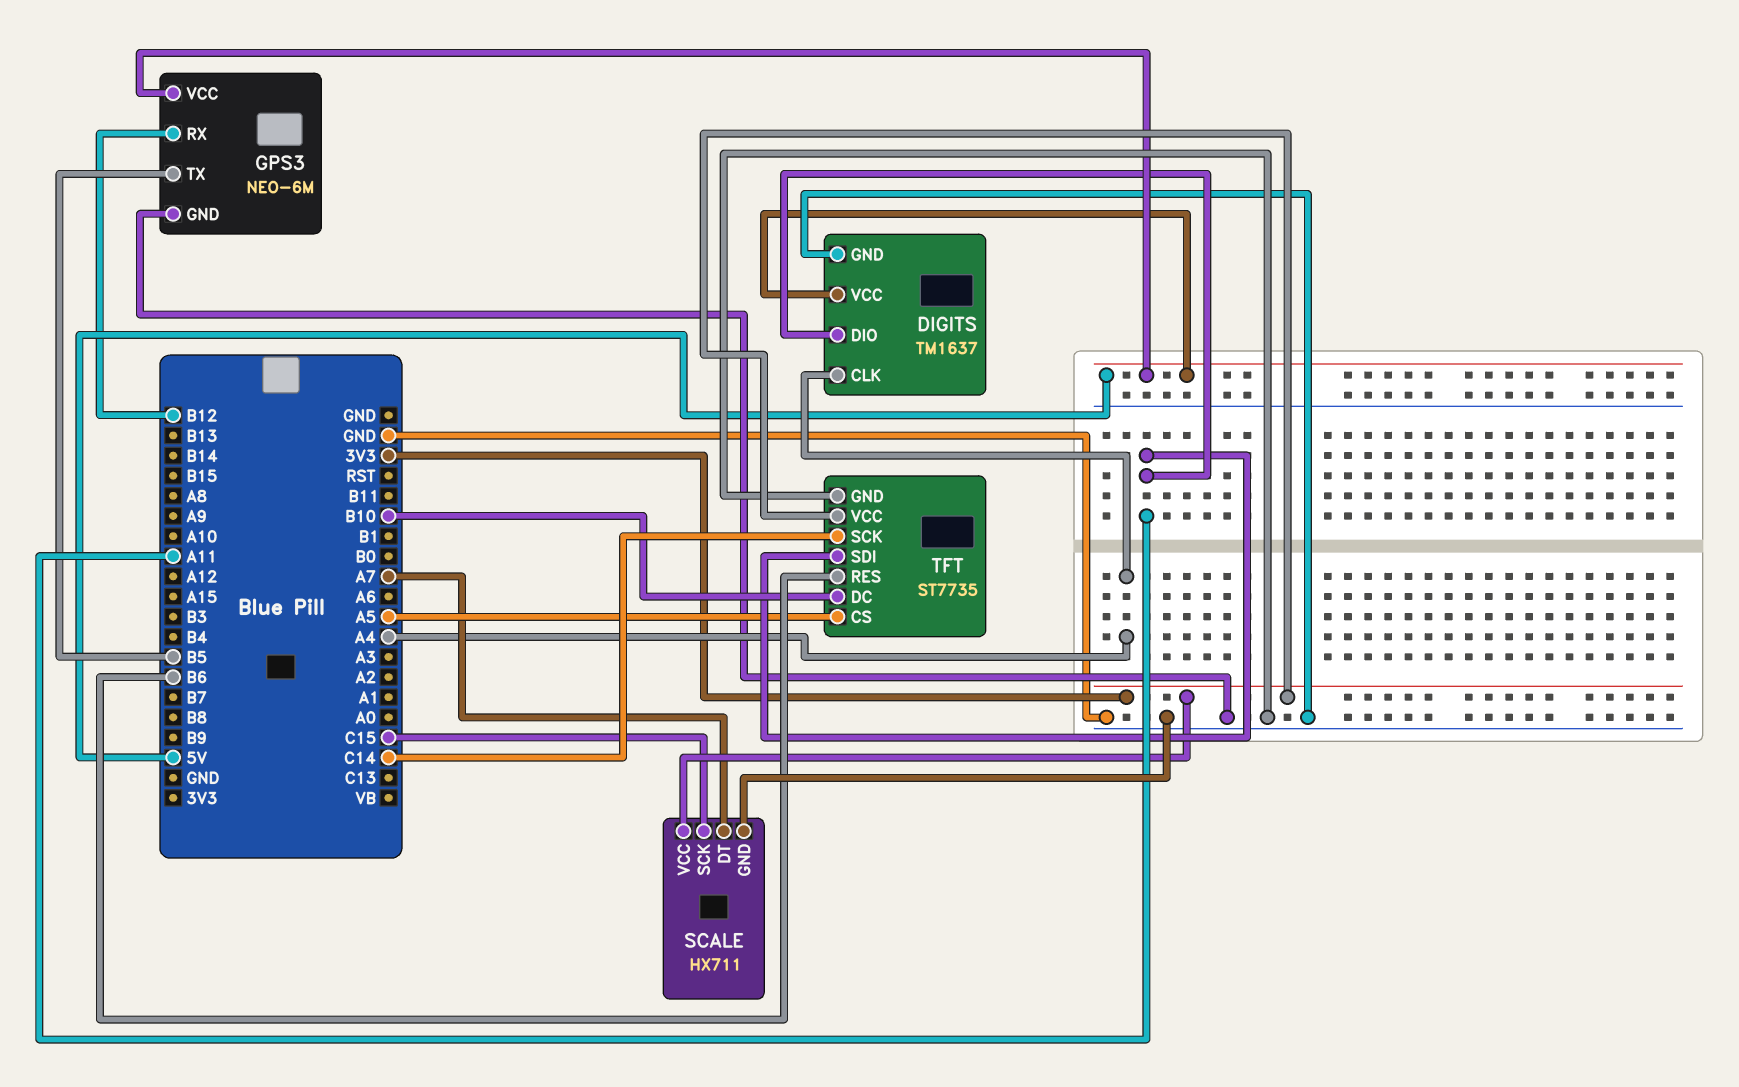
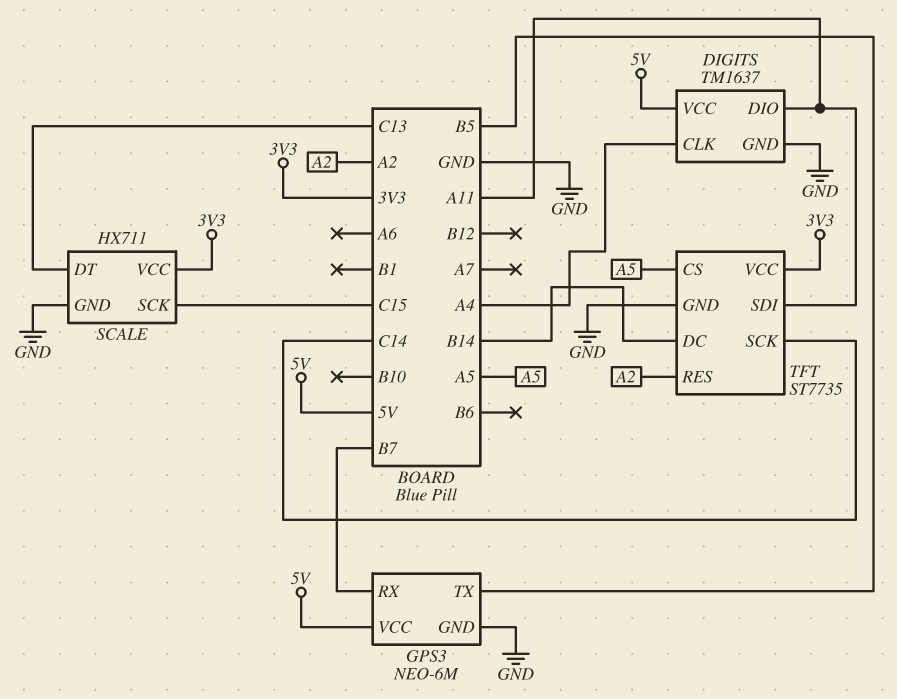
GPS3 pin RX: B12 -> B7
SCALE pin DT: A7 -> C13
TFT pin DC: B10 -> B14
TFT pin RES: B6 -> A2

